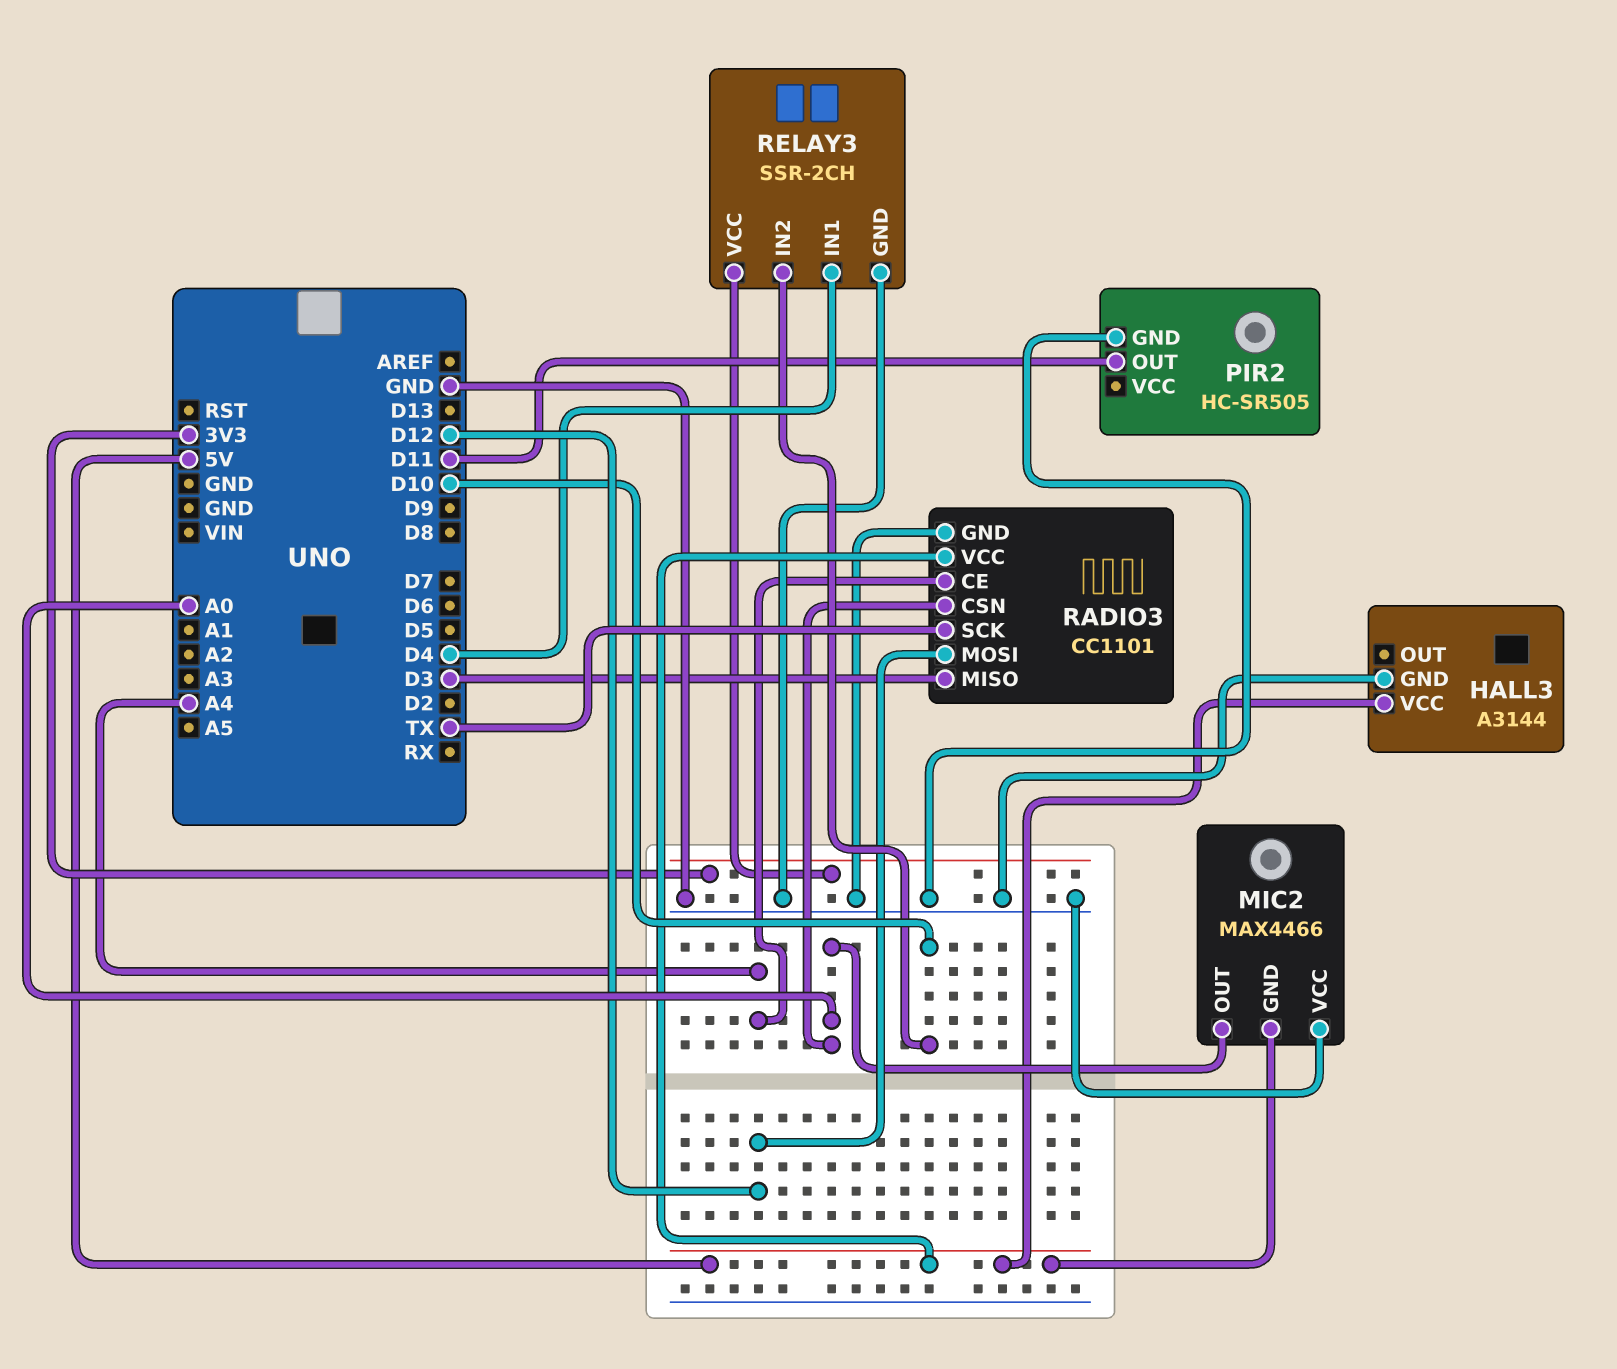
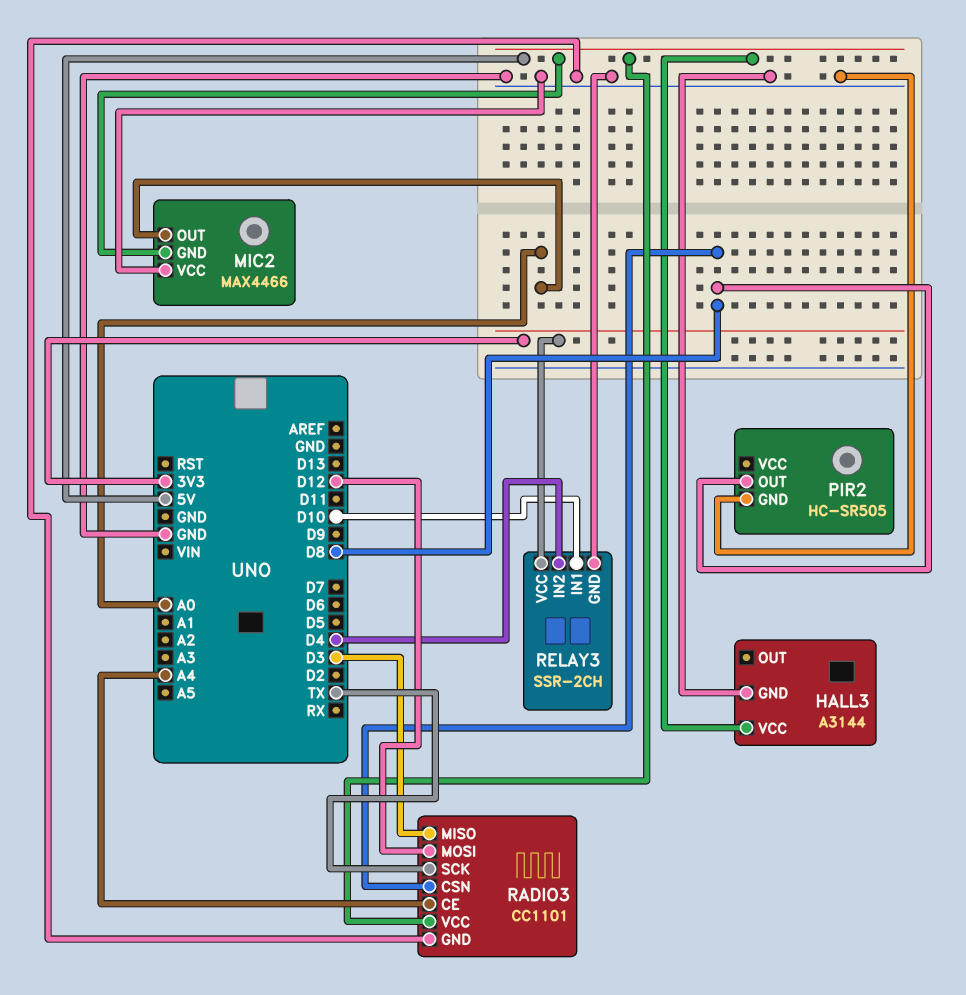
PIR2 pin OUT: D11 -> D8
RADIO3 pin CSN: A0 -> D8
RELAY3 pin IN1: D4 -> D10
RELAY3 pin IN2: D10 -> D4

